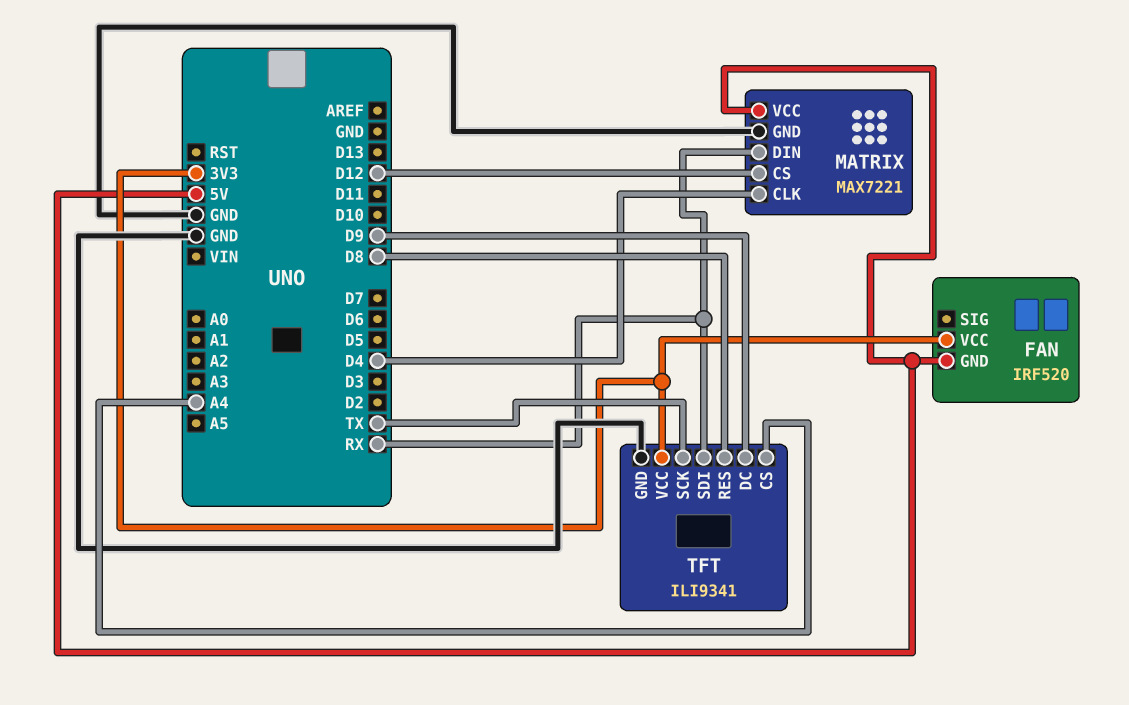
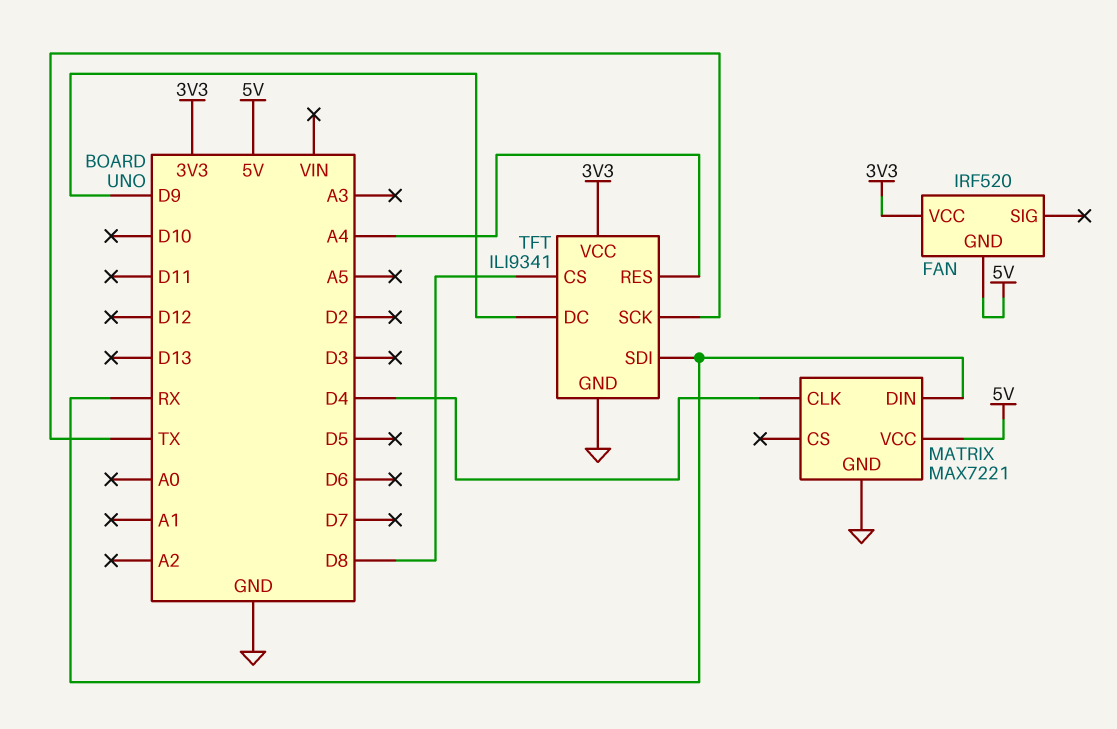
MATRIX pin CS: D12 -> none
TFT pin CS: A4 -> D8
TFT pin RES: D8 -> A4

